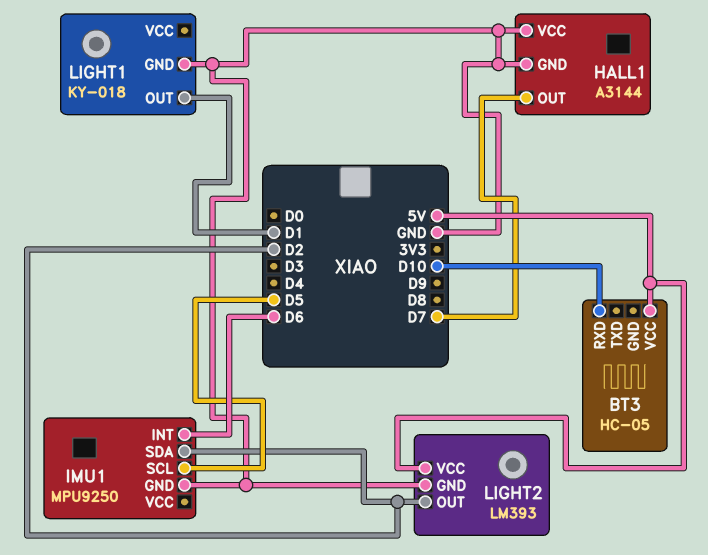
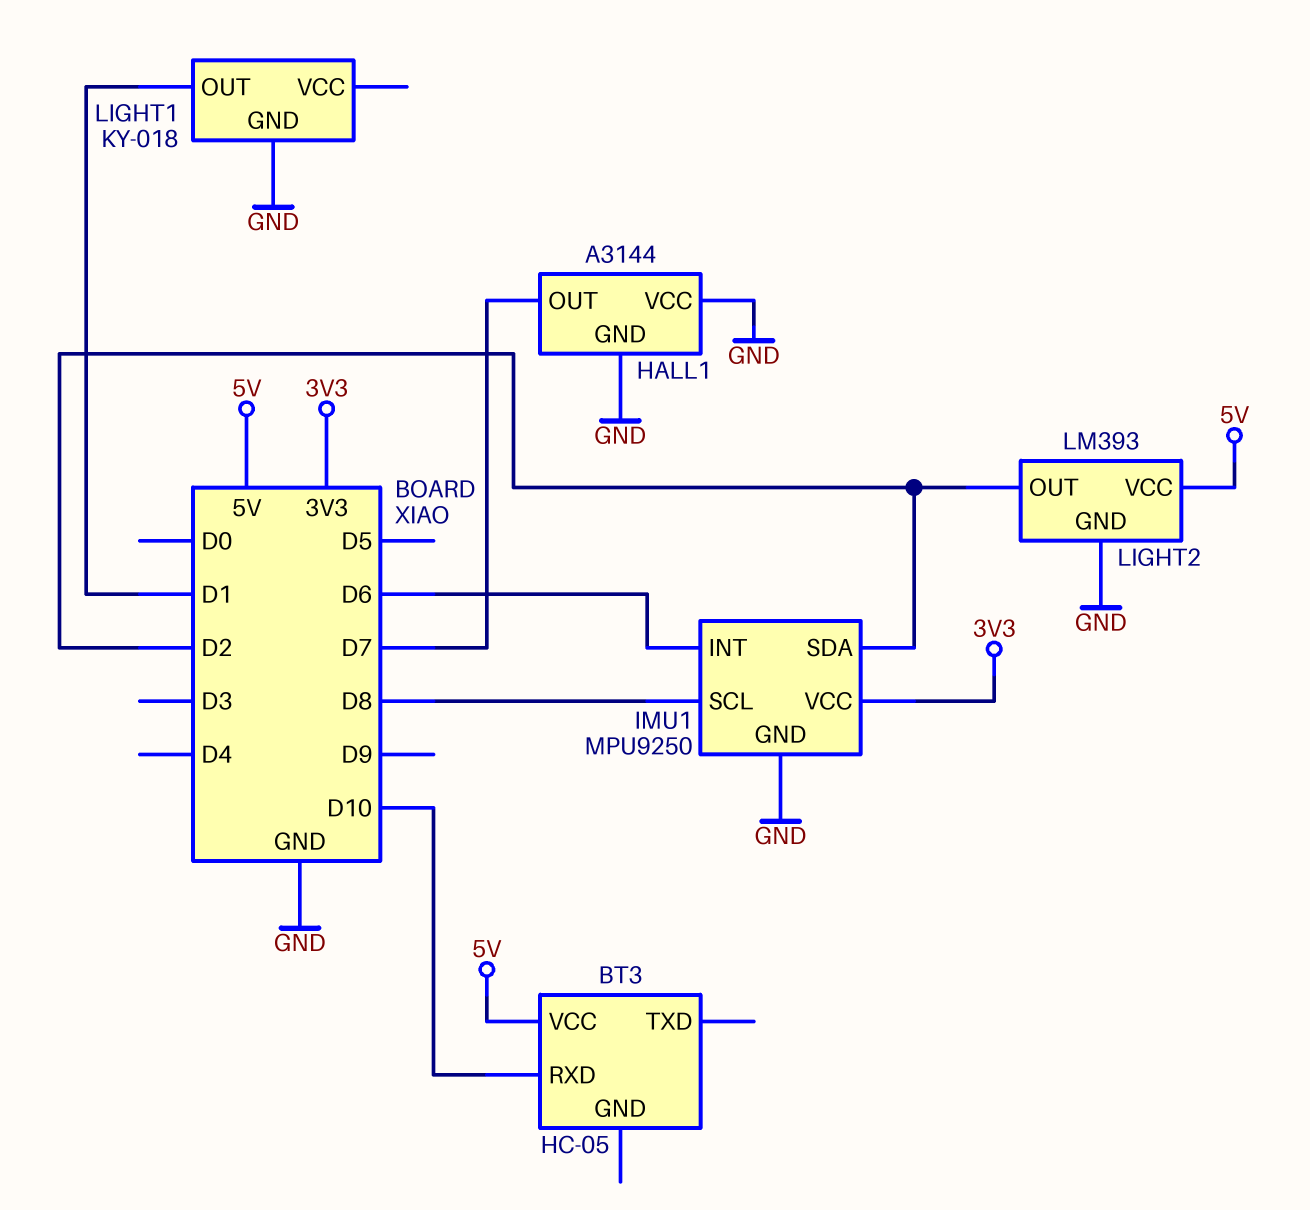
IMU1 pin SCL: D5 -> D8
IMU1 pin VCC: none -> 3V3

